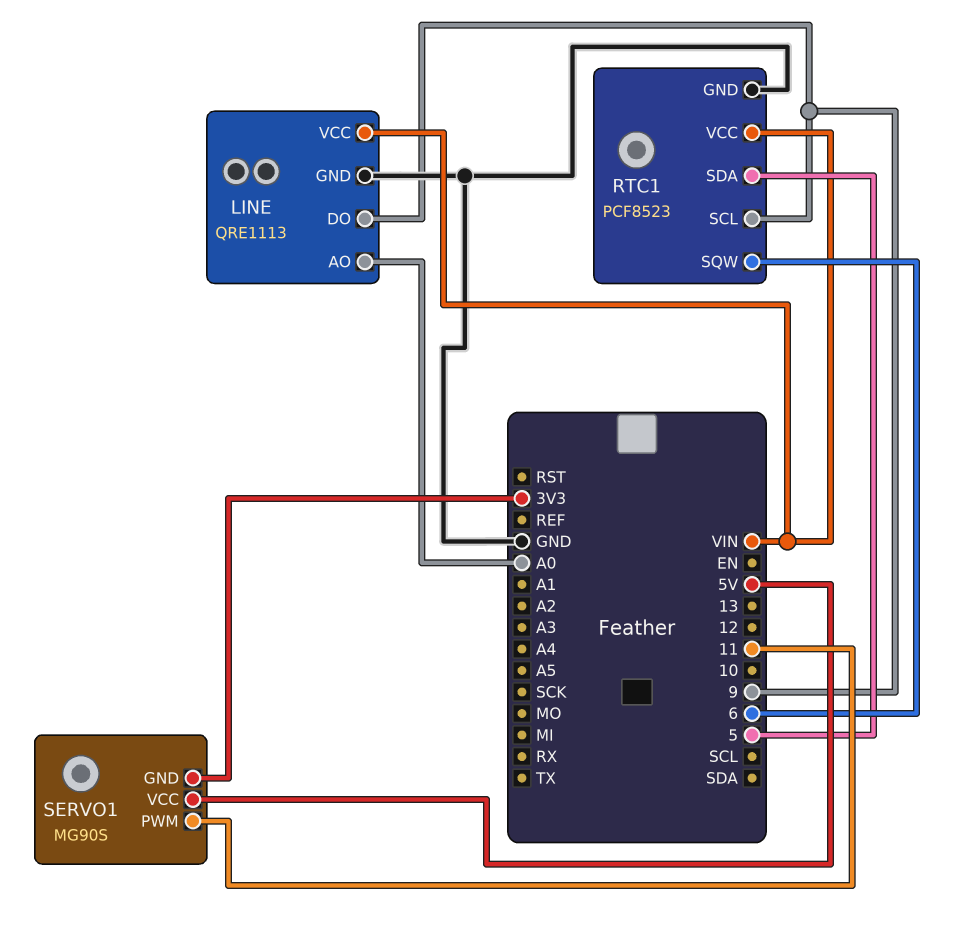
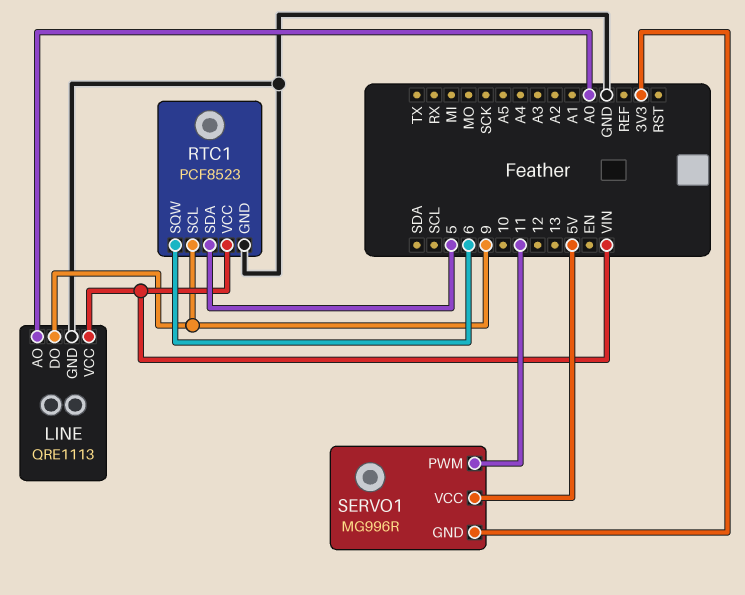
SERVO1: MG90S -> MG996R

